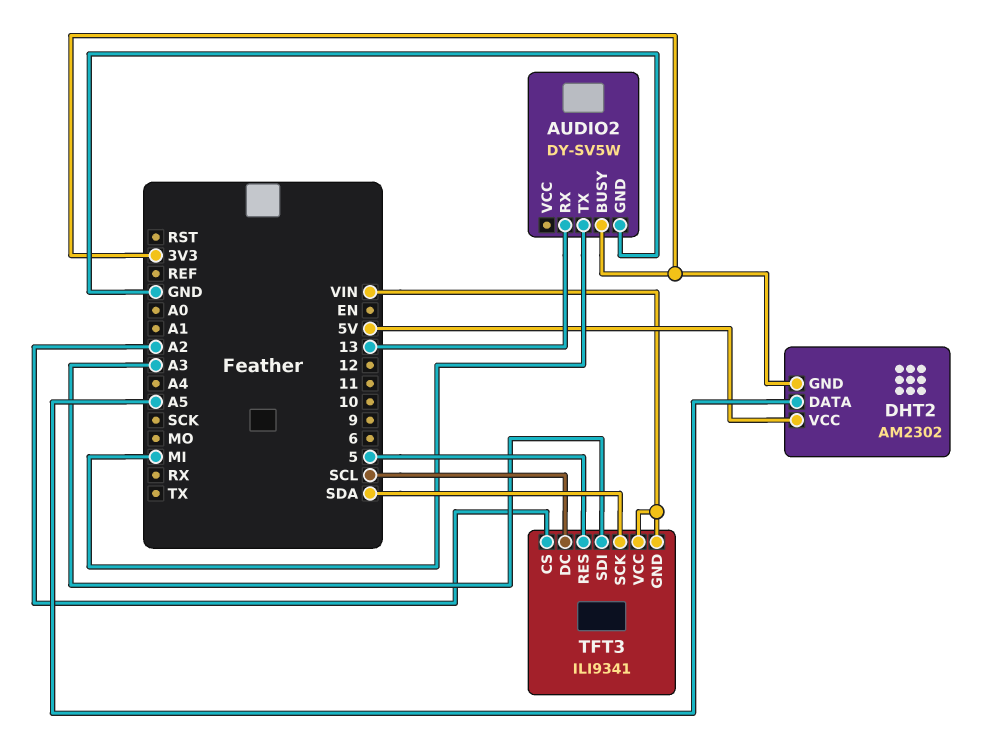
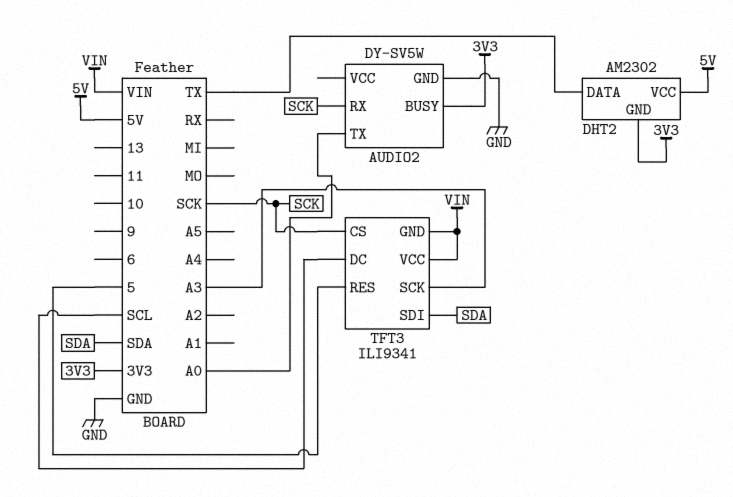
AUDIO2 pin RX: 13 -> SCK
AUDIO2 pin TX: MI -> A0
DHT2 pin DATA: A5 -> TX
TFT3 pin CS: A2 -> SCK
TFT3 pin SCK: SDA -> A3
TFT3 pin SDI: A3 -> SDA

